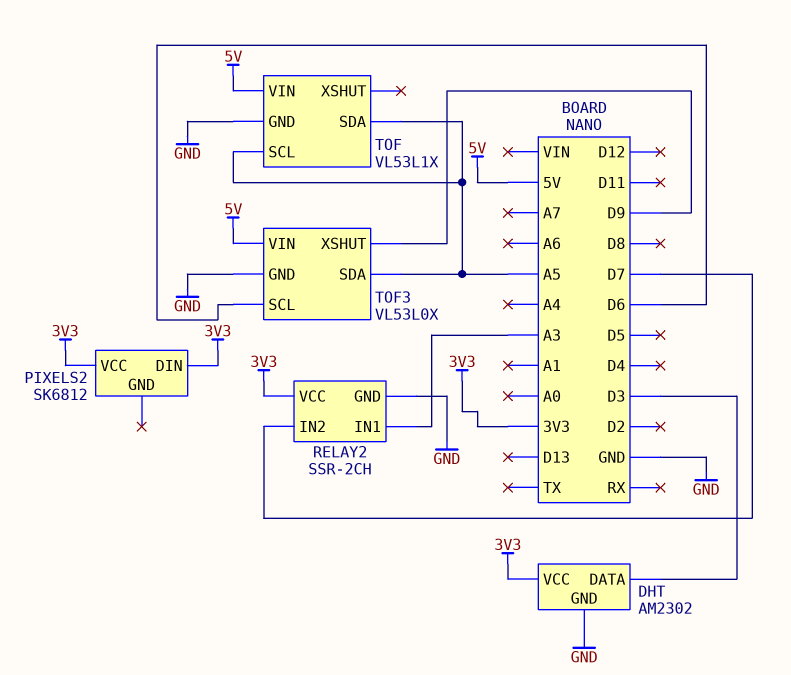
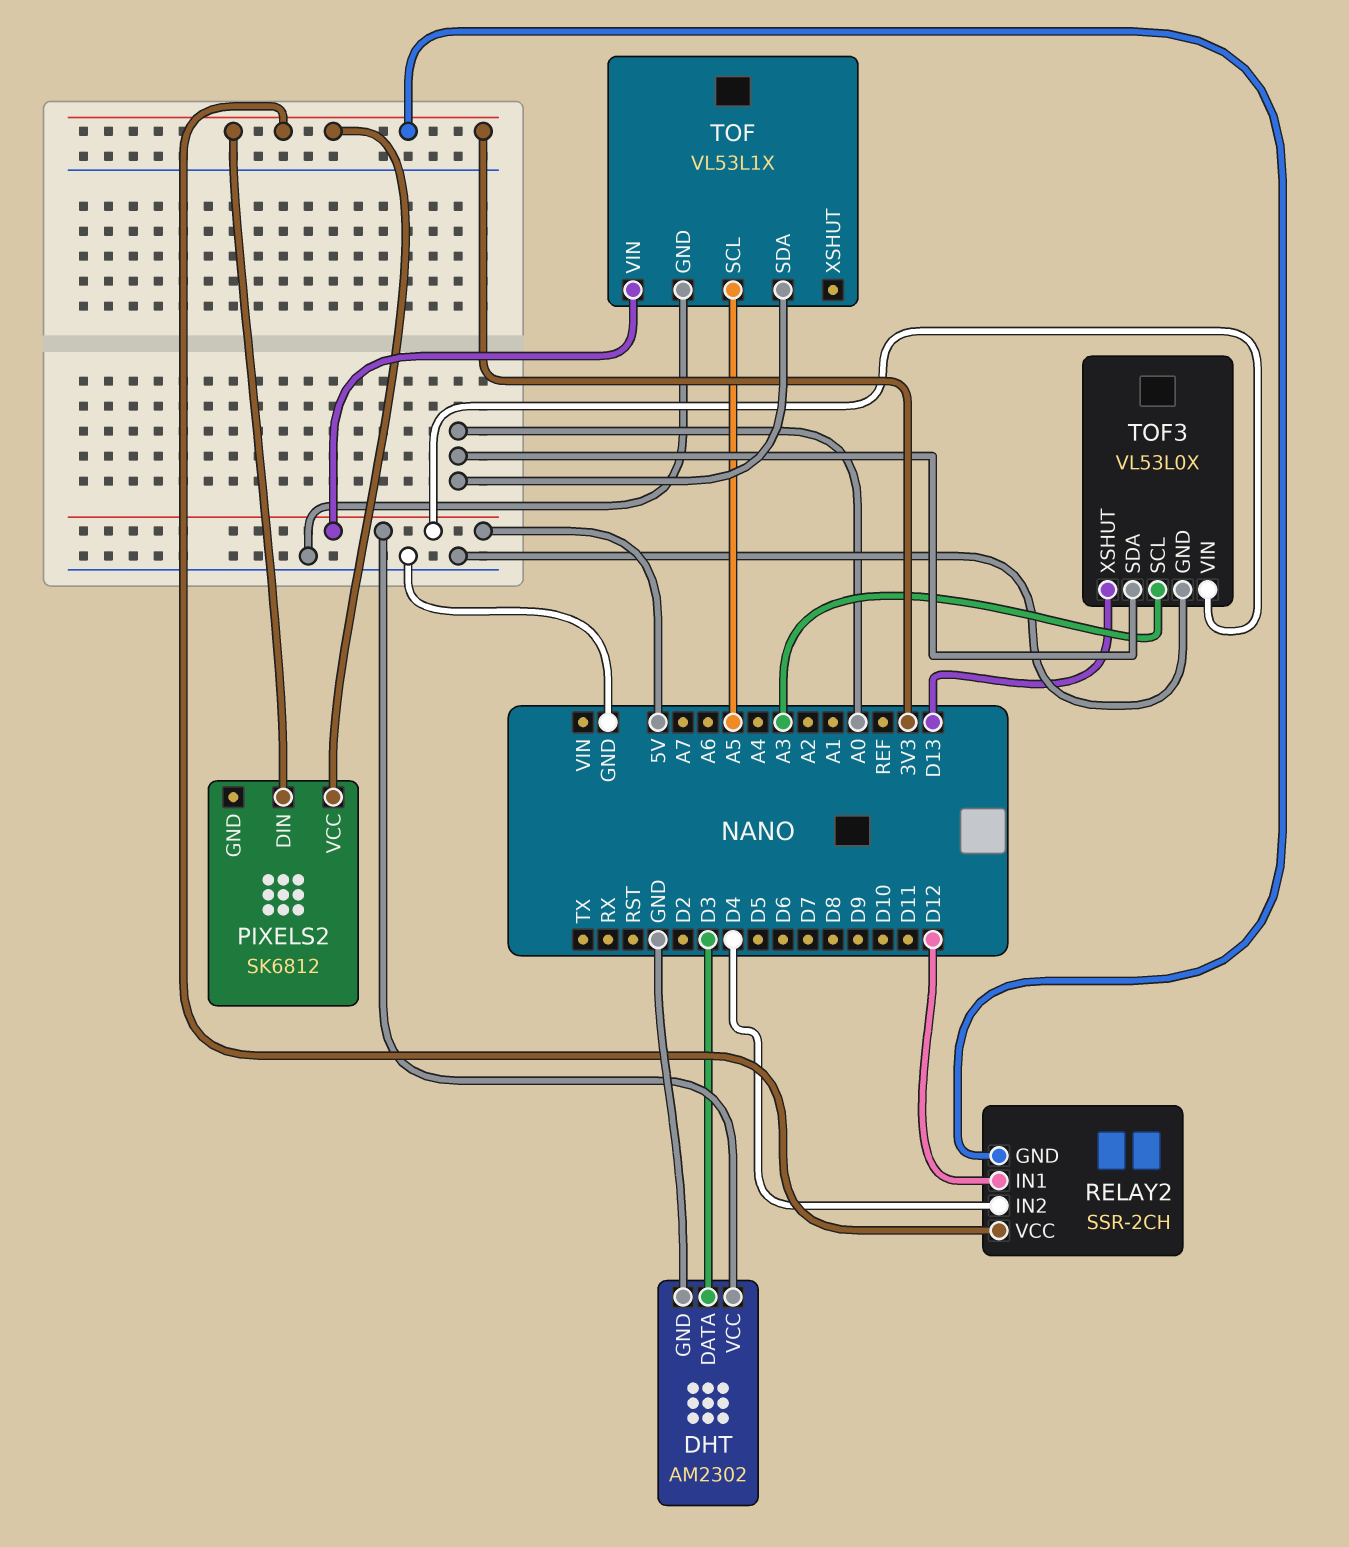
DHT pin VCC: 3V3 -> 5V
RELAY2 pin GND: GND -> 3V3
RELAY2 pin IN1: A3 -> D12
RELAY2 pin IN2: D7 -> D4
TOF pin SDA: A5 -> A0
TOF3 pin SCL: D6 -> A3
TOF3 pin SDA: A5 -> A0
TOF3 pin XSHUT: D9 -> D13

